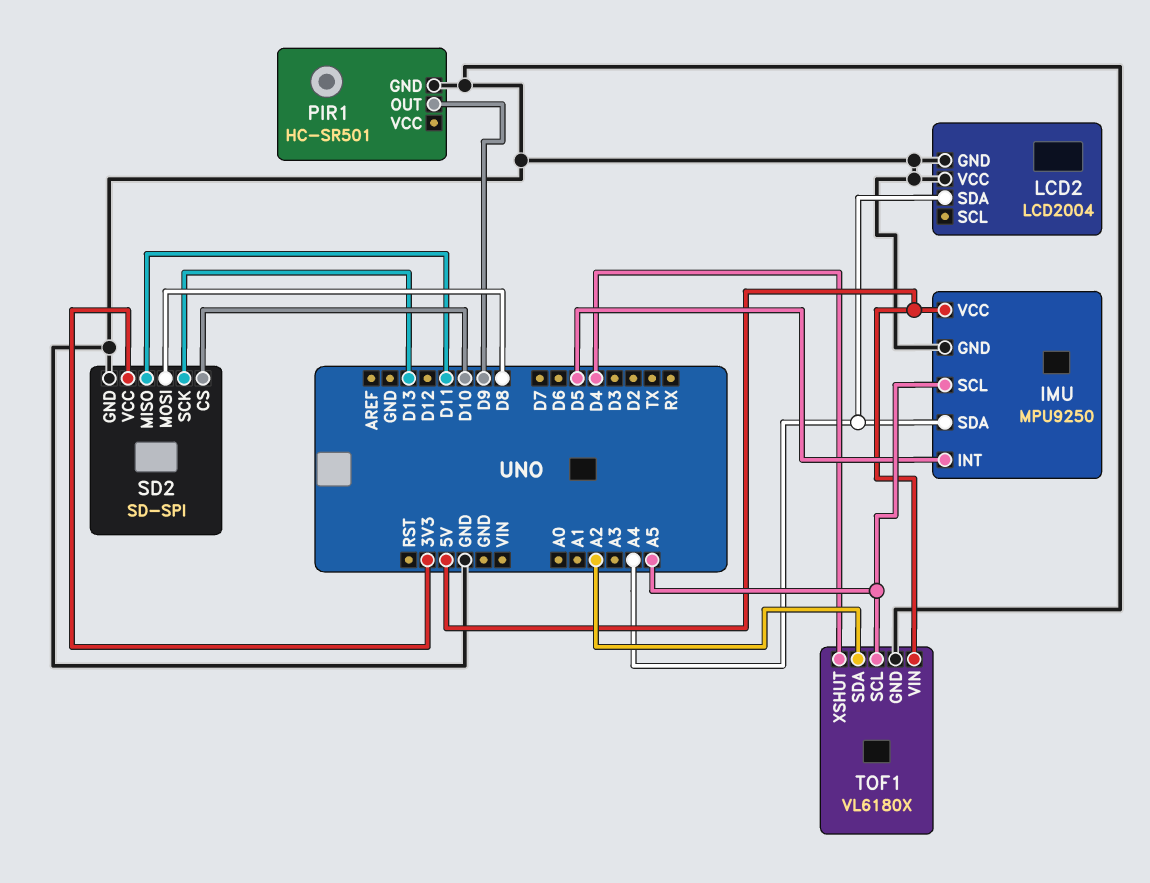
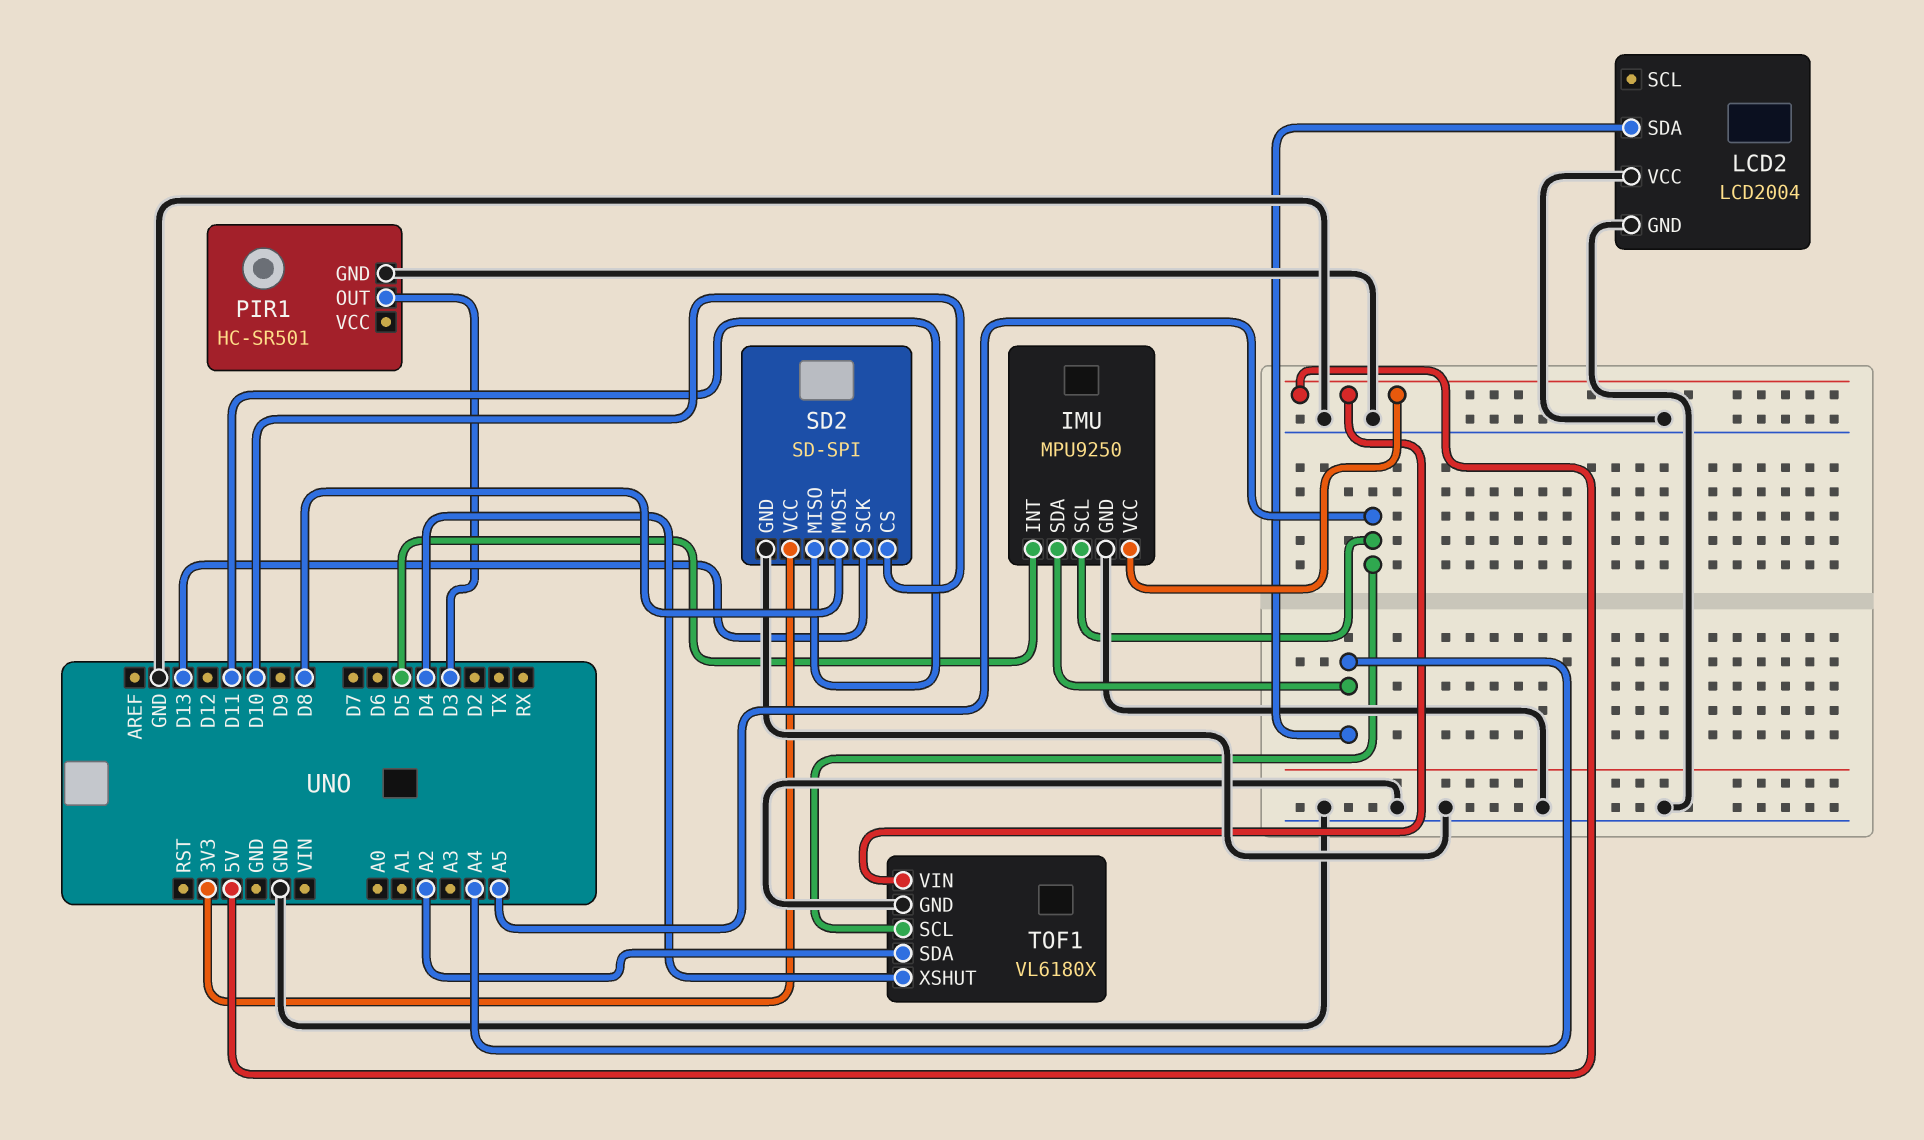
PIR1 pin OUT: D9 -> D3

